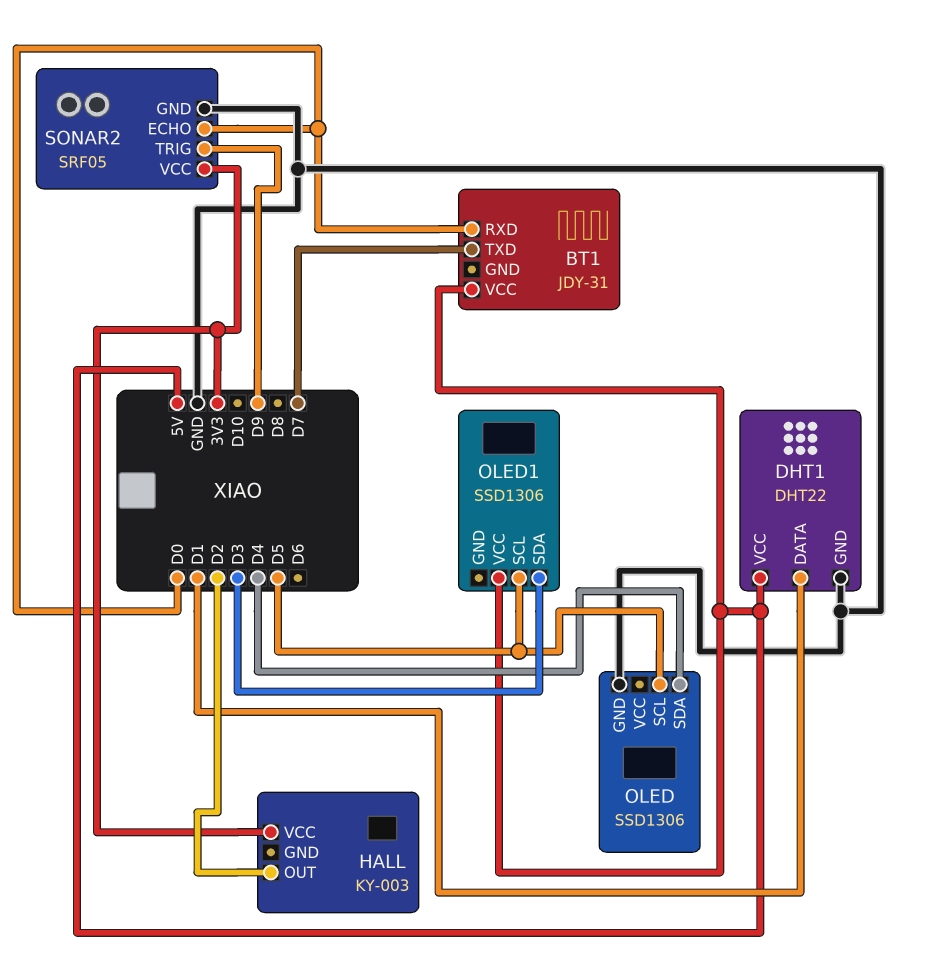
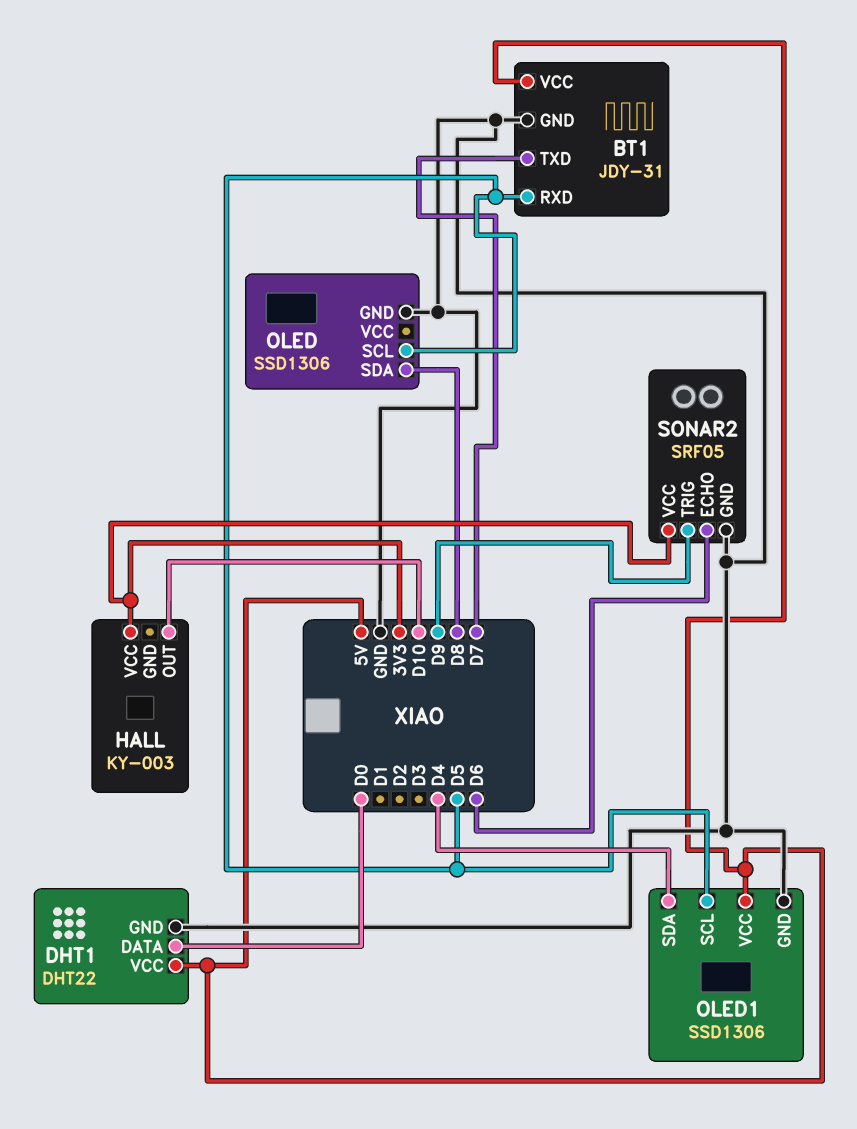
BT1 pin GND: none -> GND
BT1 pin RXD: D0 -> D5
DHT1 pin DATA: D1 -> D0
HALL pin OUT: D2 -> D10
OLED pin SDA: D4 -> D8
OLED1 pin GND: none -> GND
OLED1 pin SDA: D3 -> D4
SONAR2 pin ECHO: D0 -> D6

